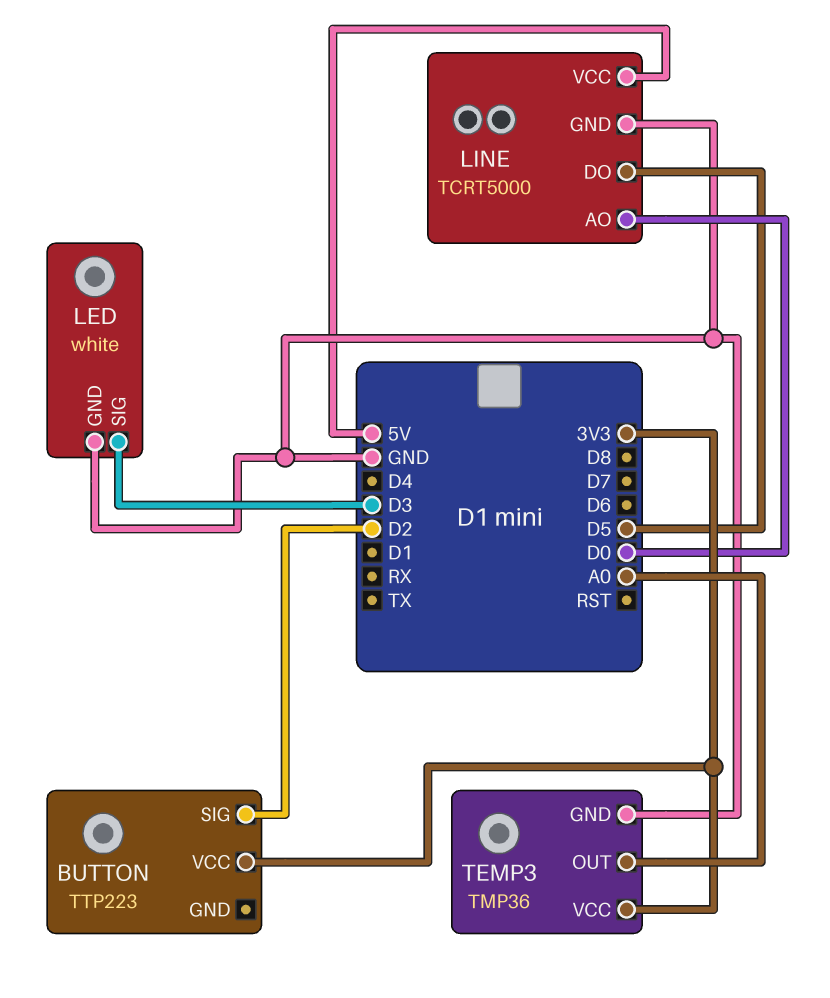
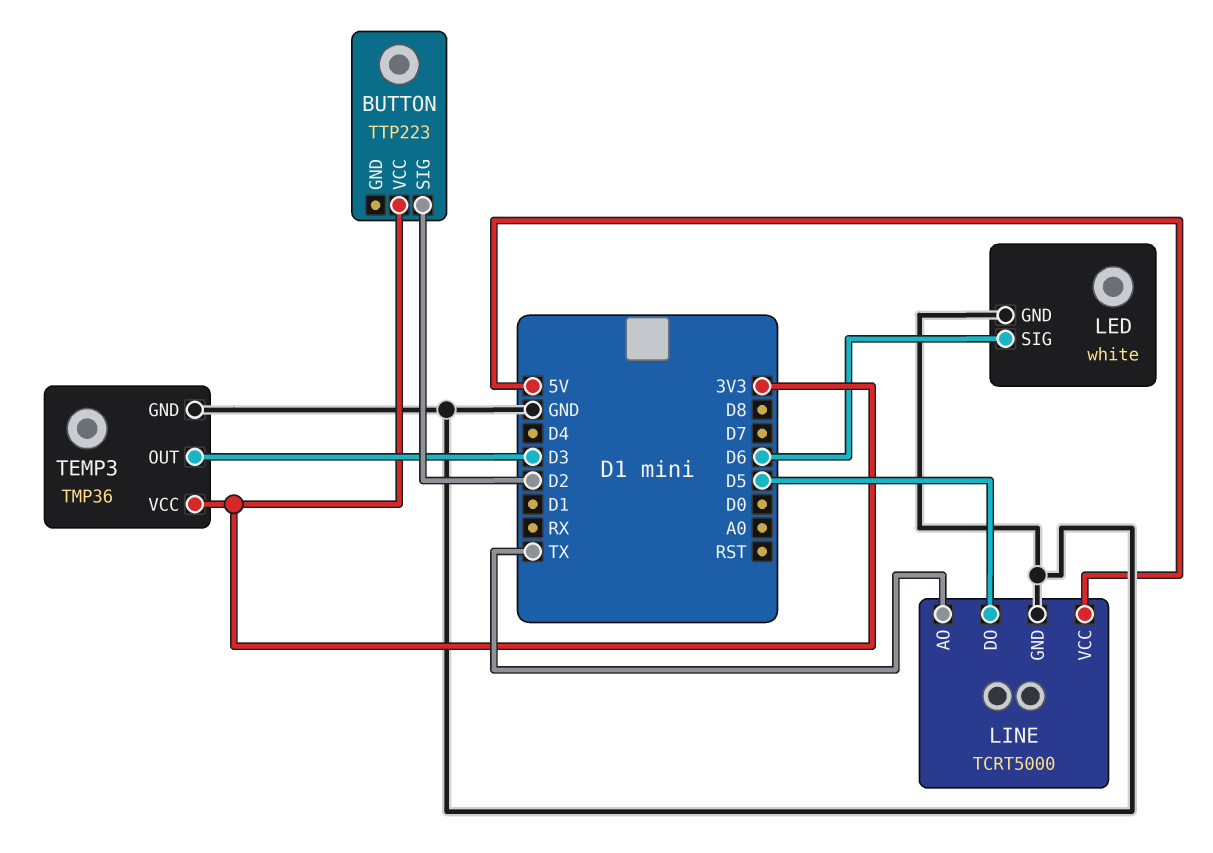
LED pin SIG: D3 -> D6
LINE pin AO: D0 -> TX
TEMP3 pin OUT: A0 -> D3

